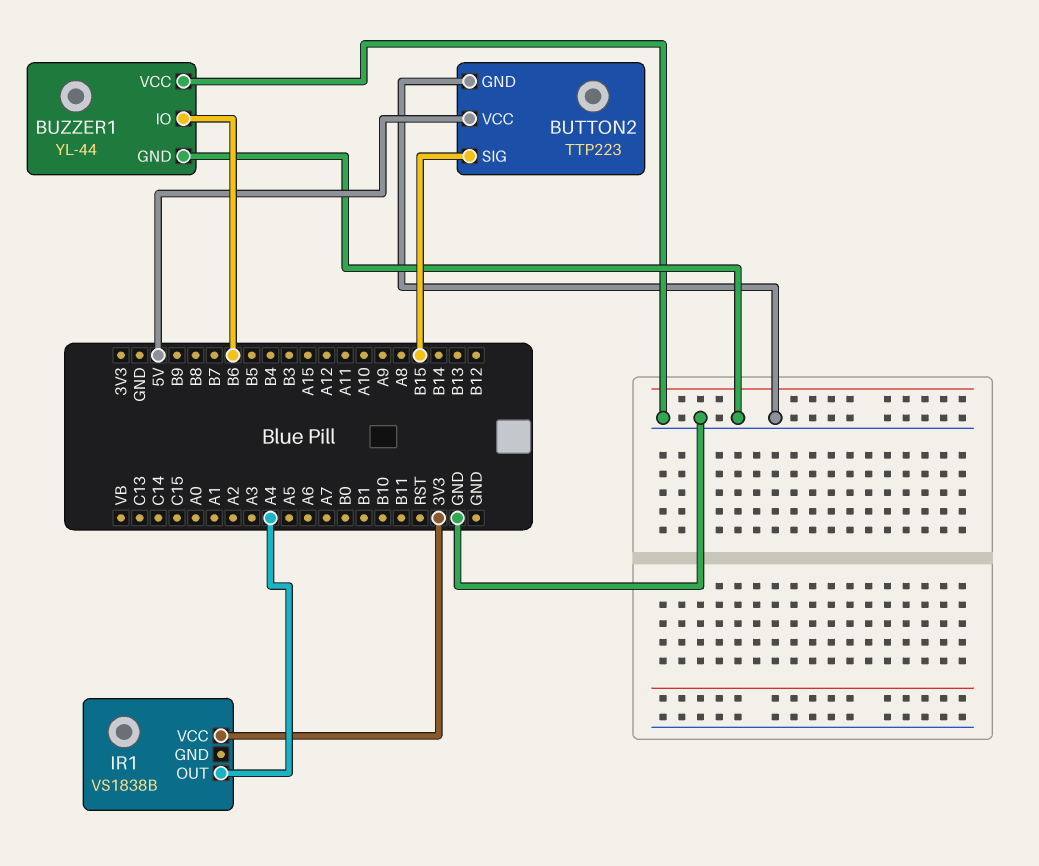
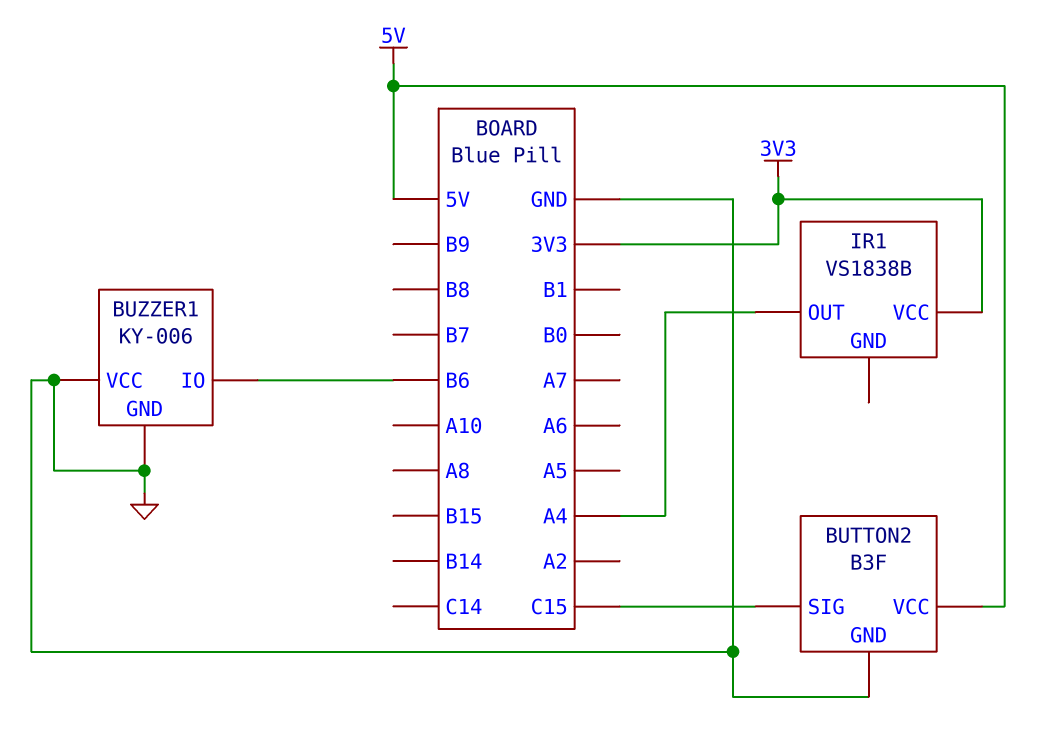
BUTTON2: TTP223 -> B3F
BUTTON2 pin SIG: B15 -> C15
BUZZER1: YL-44 -> KY-006

